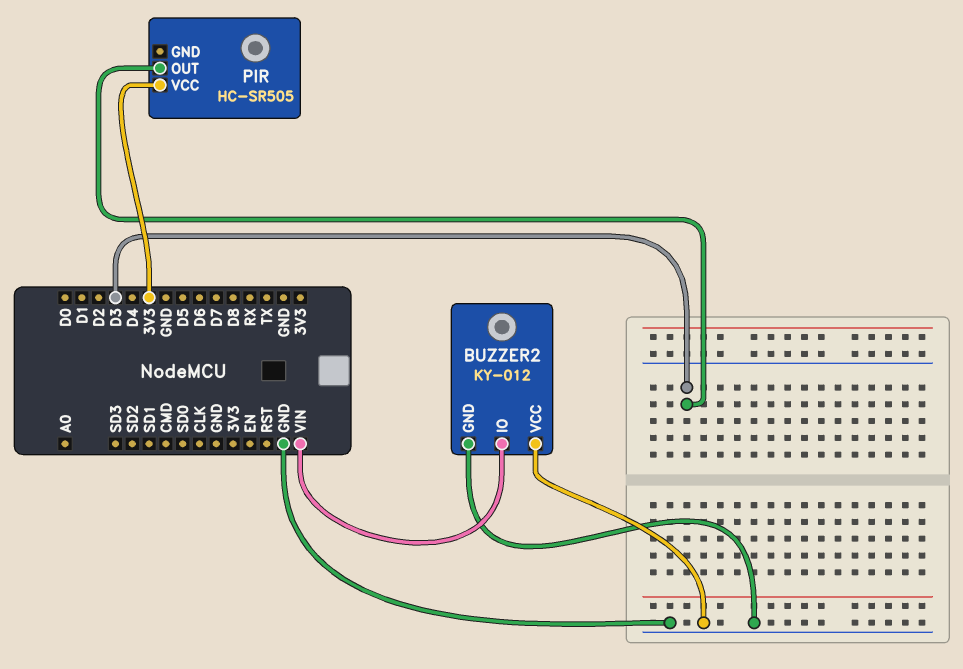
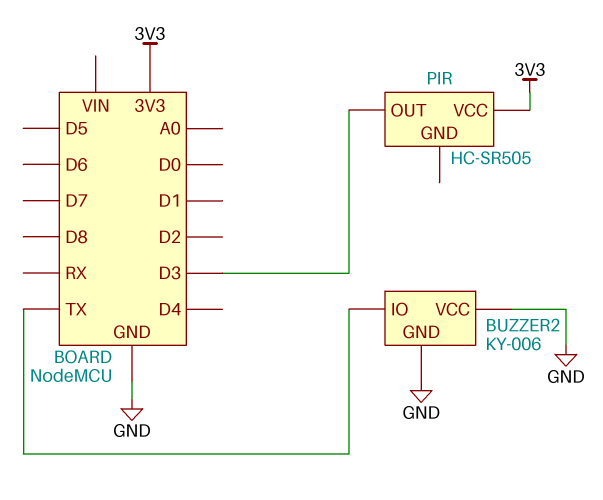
BUZZER2: KY-012 -> KY-006
BUZZER2 pin IO: VIN -> TX

